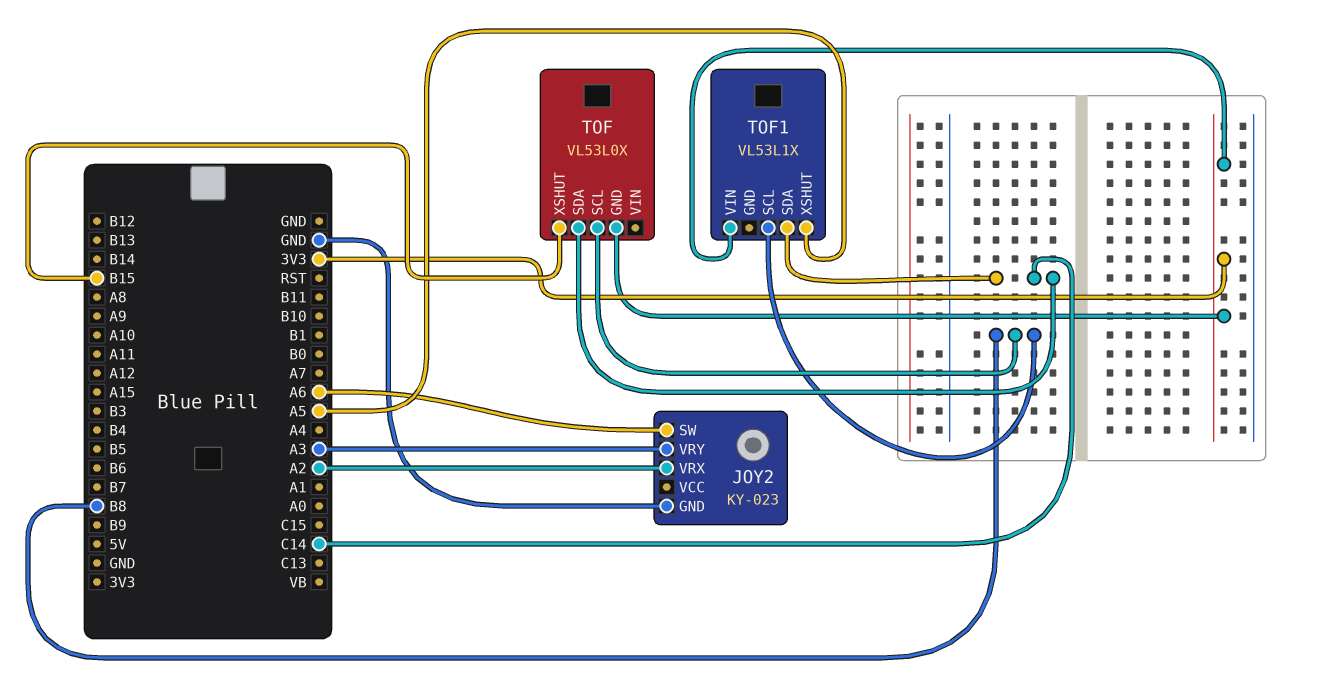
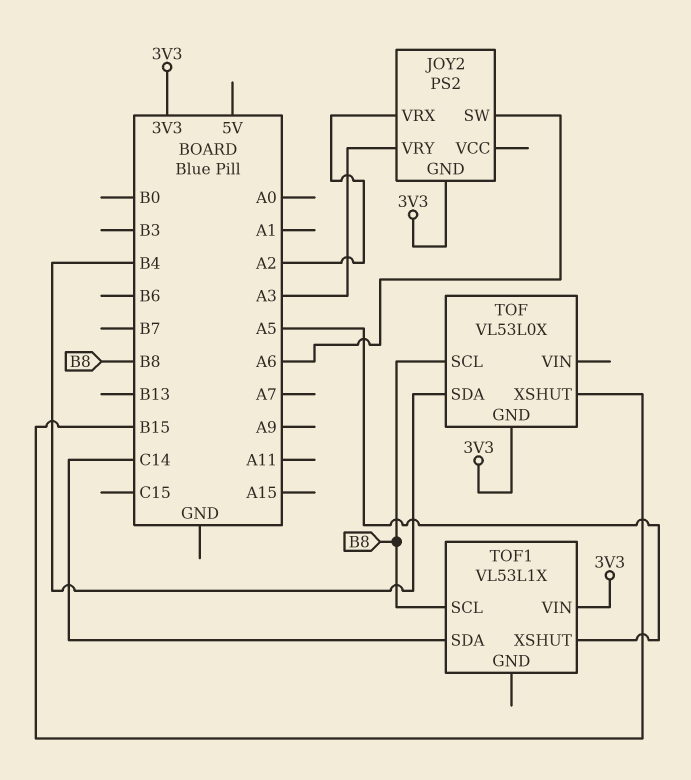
JOY2: KY-023 -> PS2
JOY2 pin GND: GND -> 3V3
TOF pin SDA: C14 -> B4

